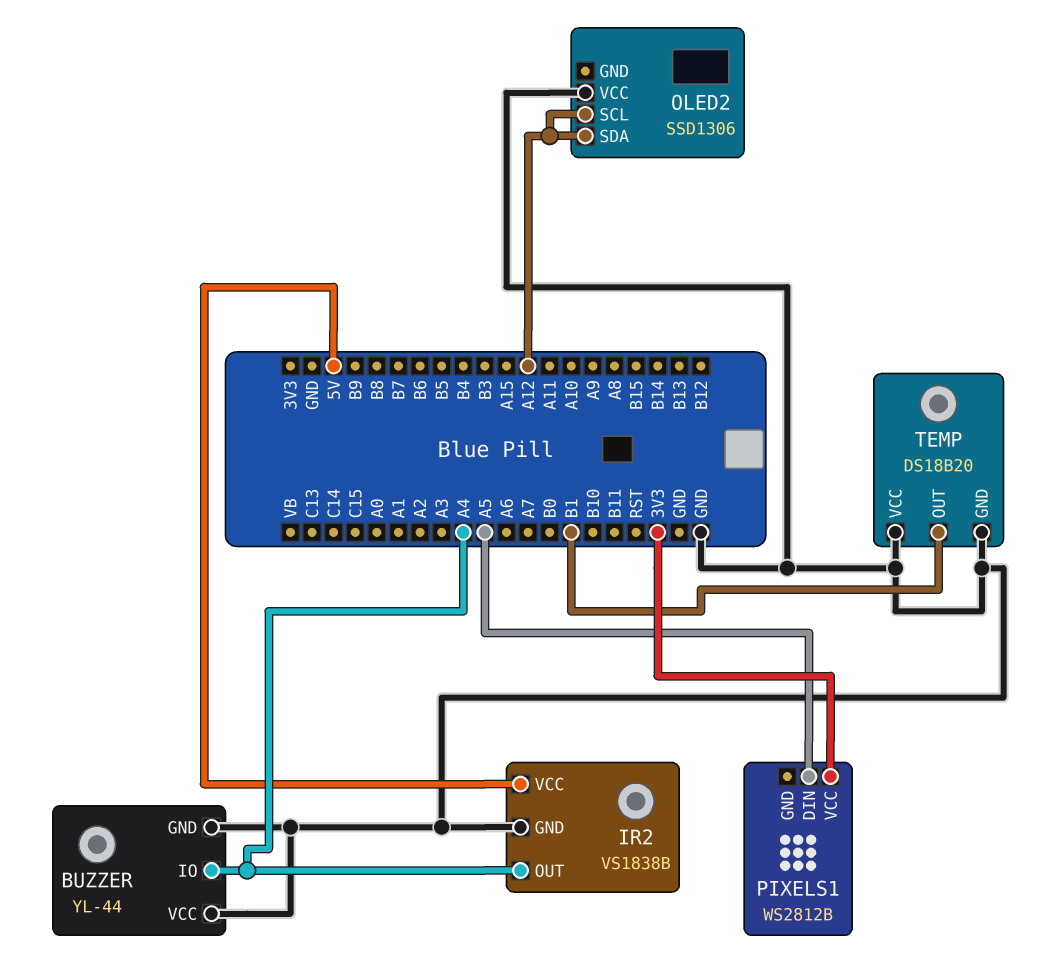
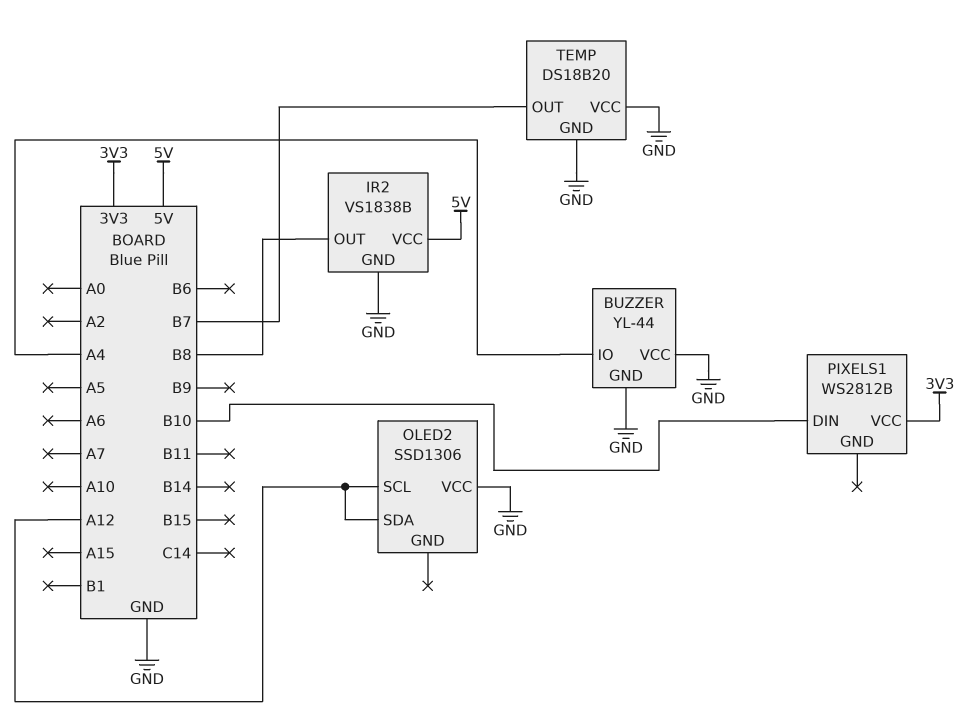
IR2 pin OUT: A4 -> B8
PIXELS1 pin DIN: A5 -> B10
TEMP pin OUT: B1 -> B7

